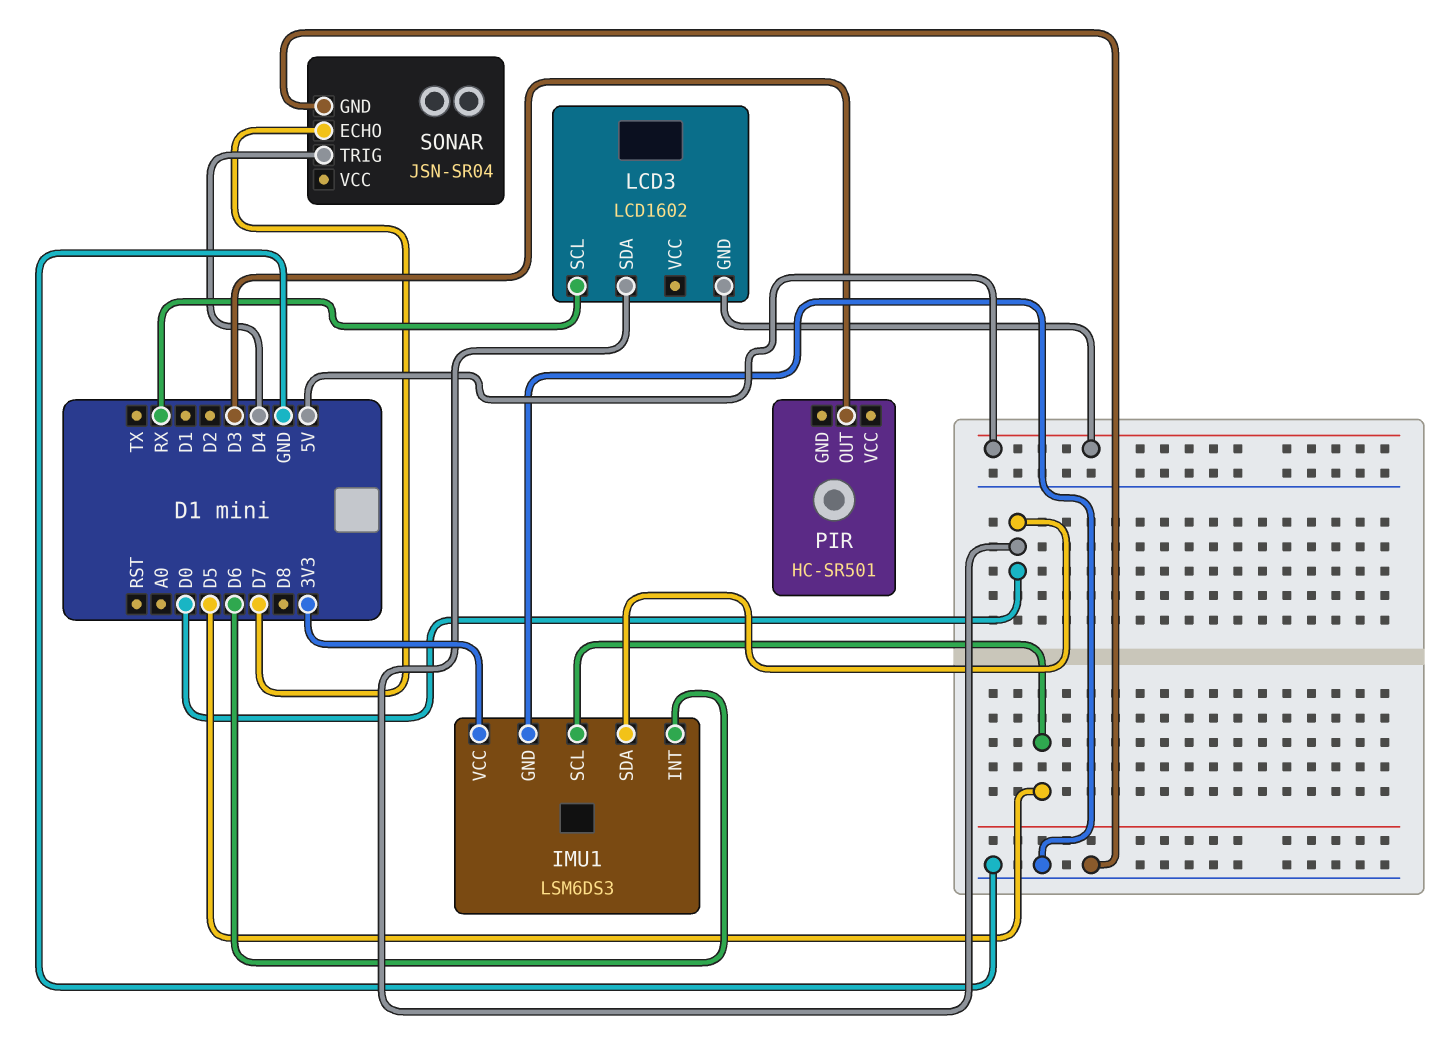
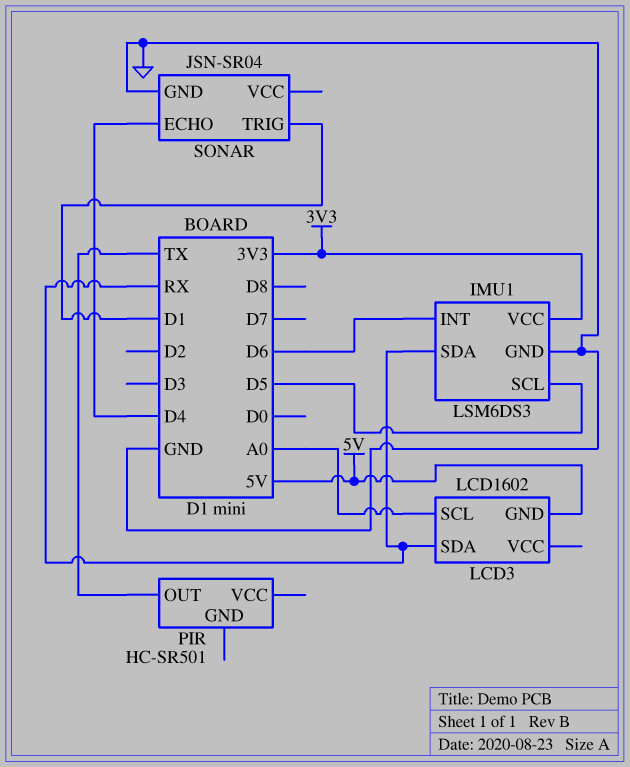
IMU1 pin SDA: D0 -> RX
LCD3 pin SCL: RX -> A0
LCD3 pin SDA: D0 -> RX
PIR pin OUT: D3 -> TX
SONAR pin ECHO: D7 -> D4
SONAR pin TRIG: D4 -> D1

